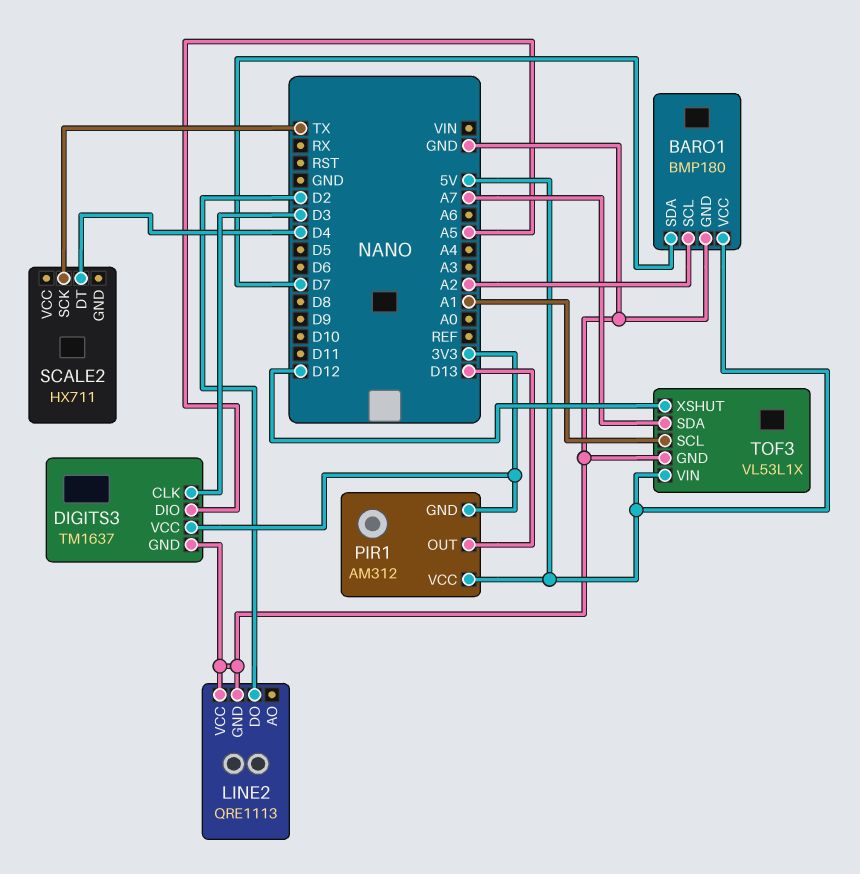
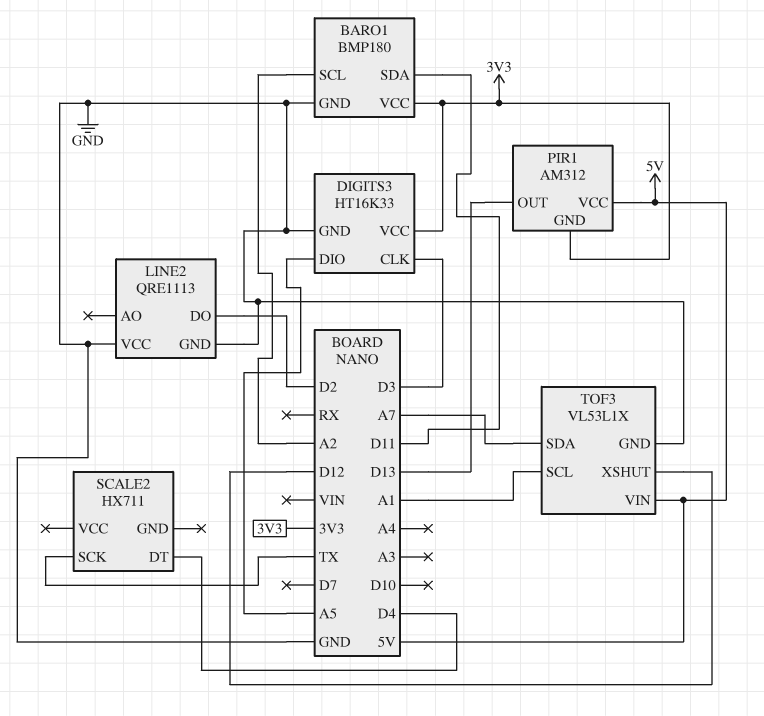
BARO1 pin SDA: D7 -> D11
BARO1 pin VCC: 5V -> 3V3
DIGITS3: TM1637 -> HT16K33

